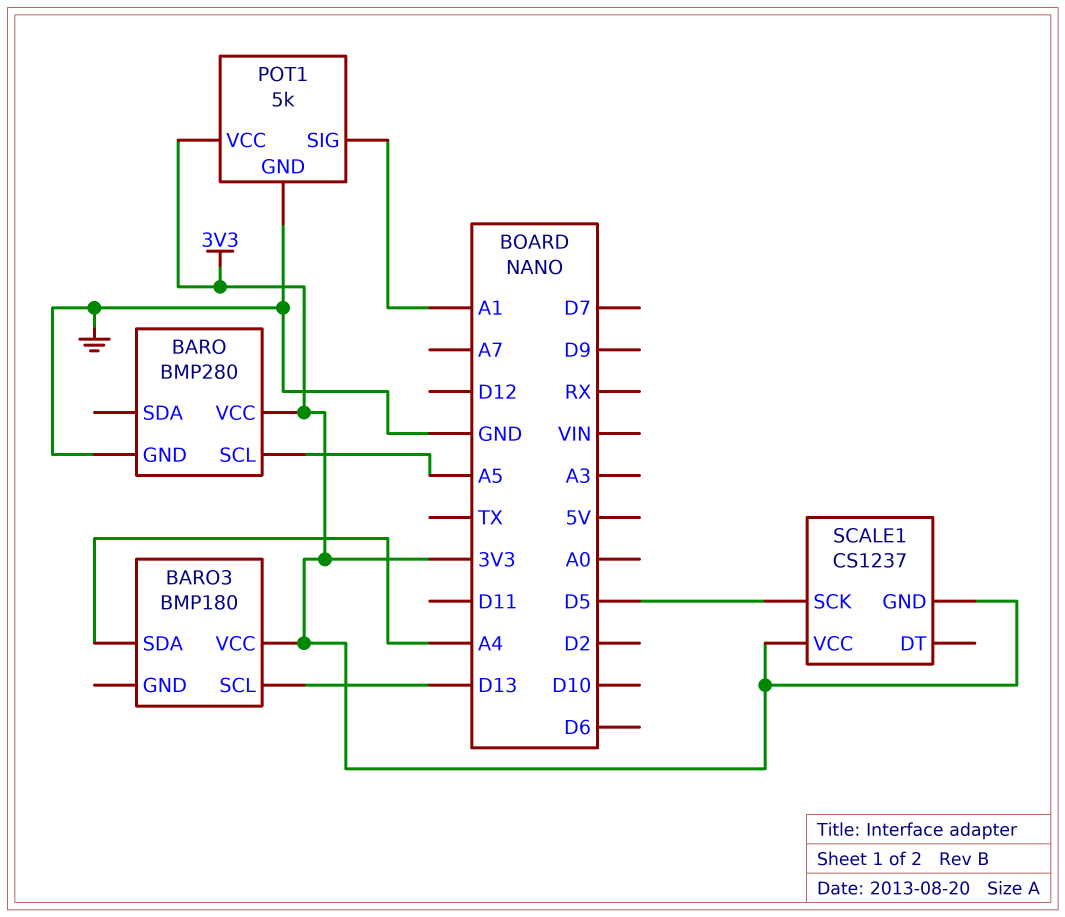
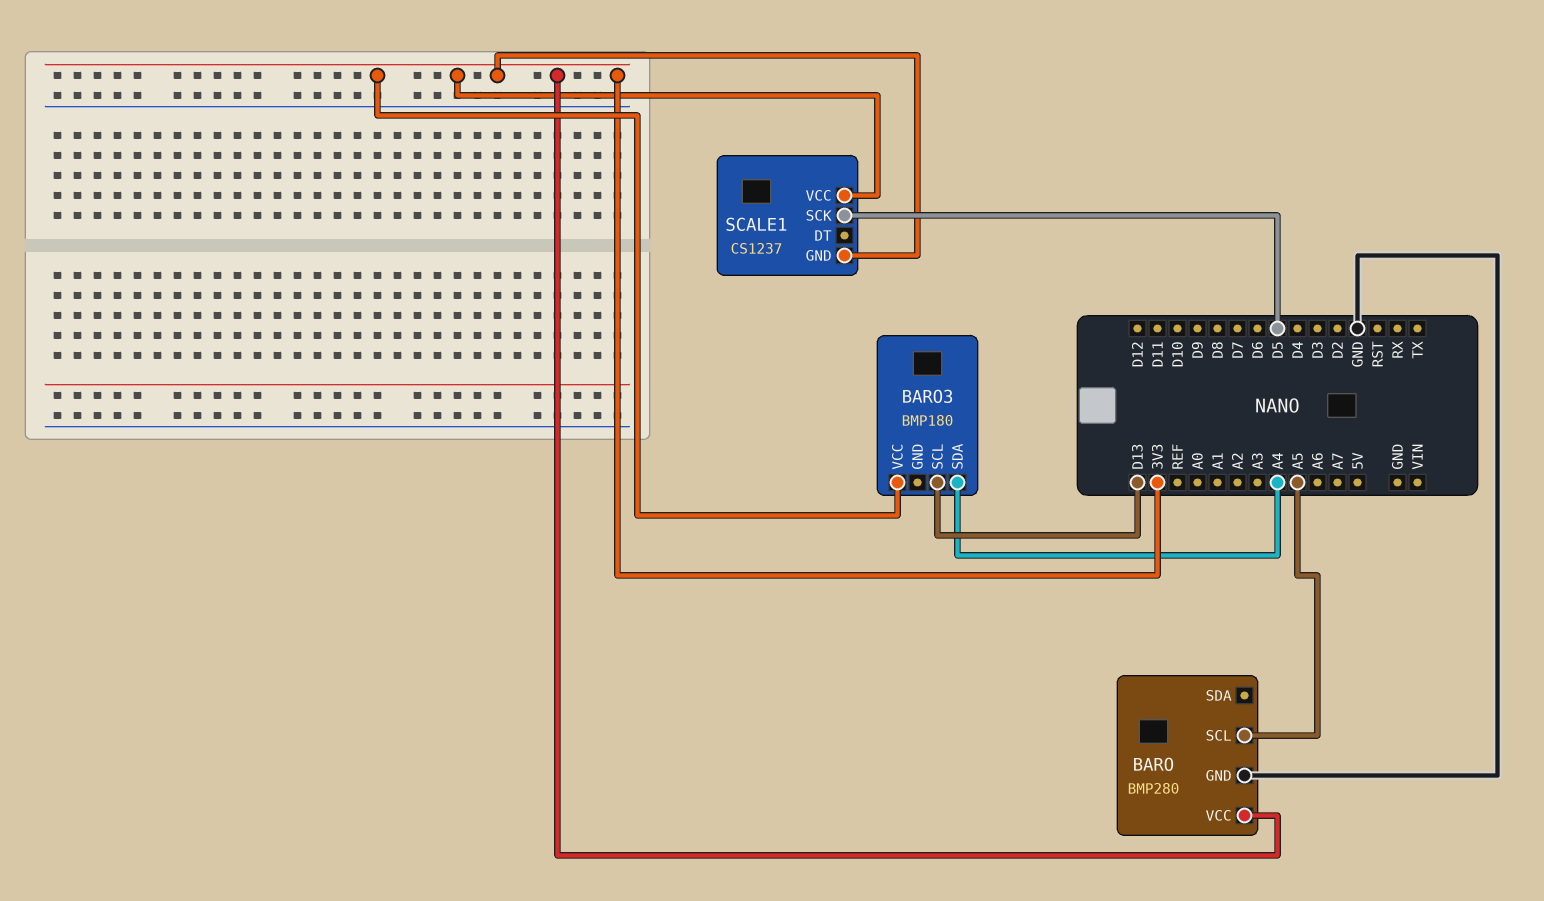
POT1: 5k -> none
POT1 pin GND: GND -> none
POT1 pin SIG: A1 -> none
POT1 pin VCC: 3V3 -> none

